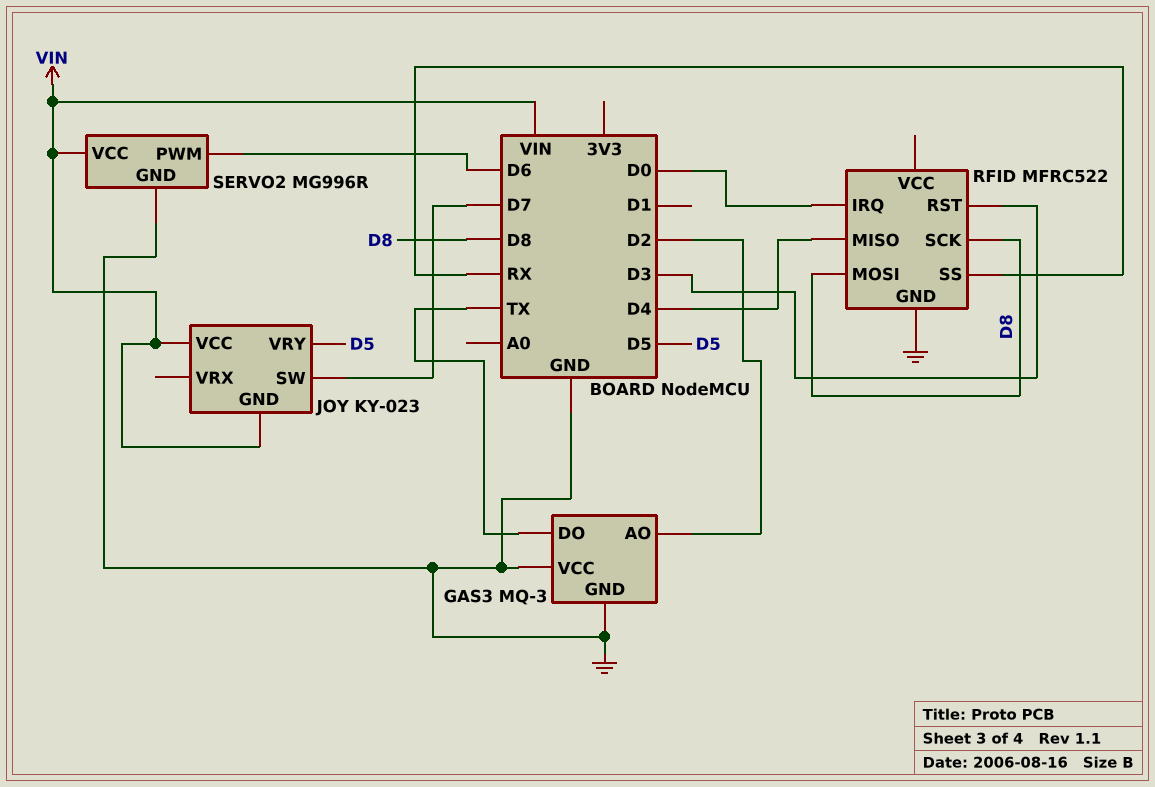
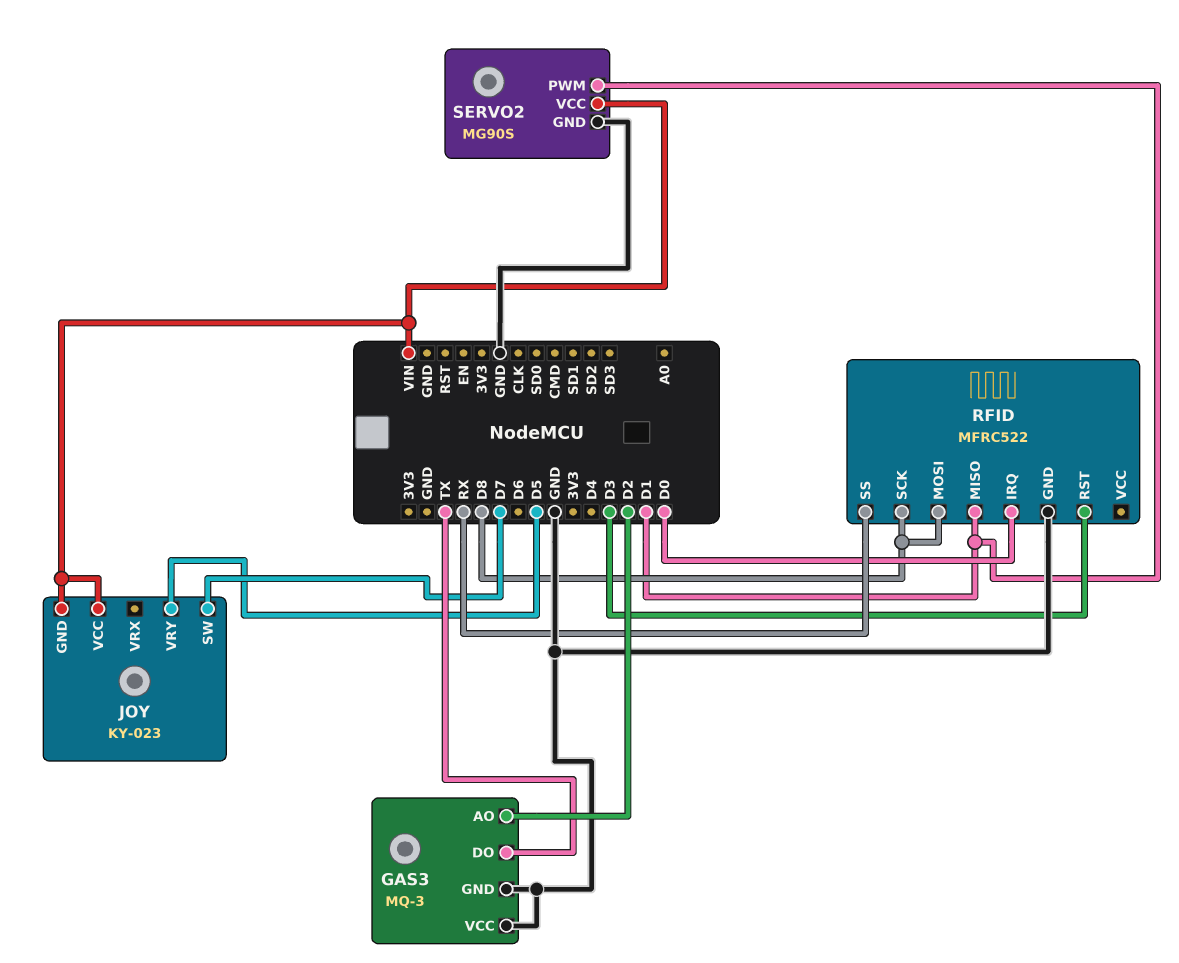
RFID pin MISO: D4 -> D1
SERVO2: MG996R -> MG90S
SERVO2 pin PWM: D6 -> D1

